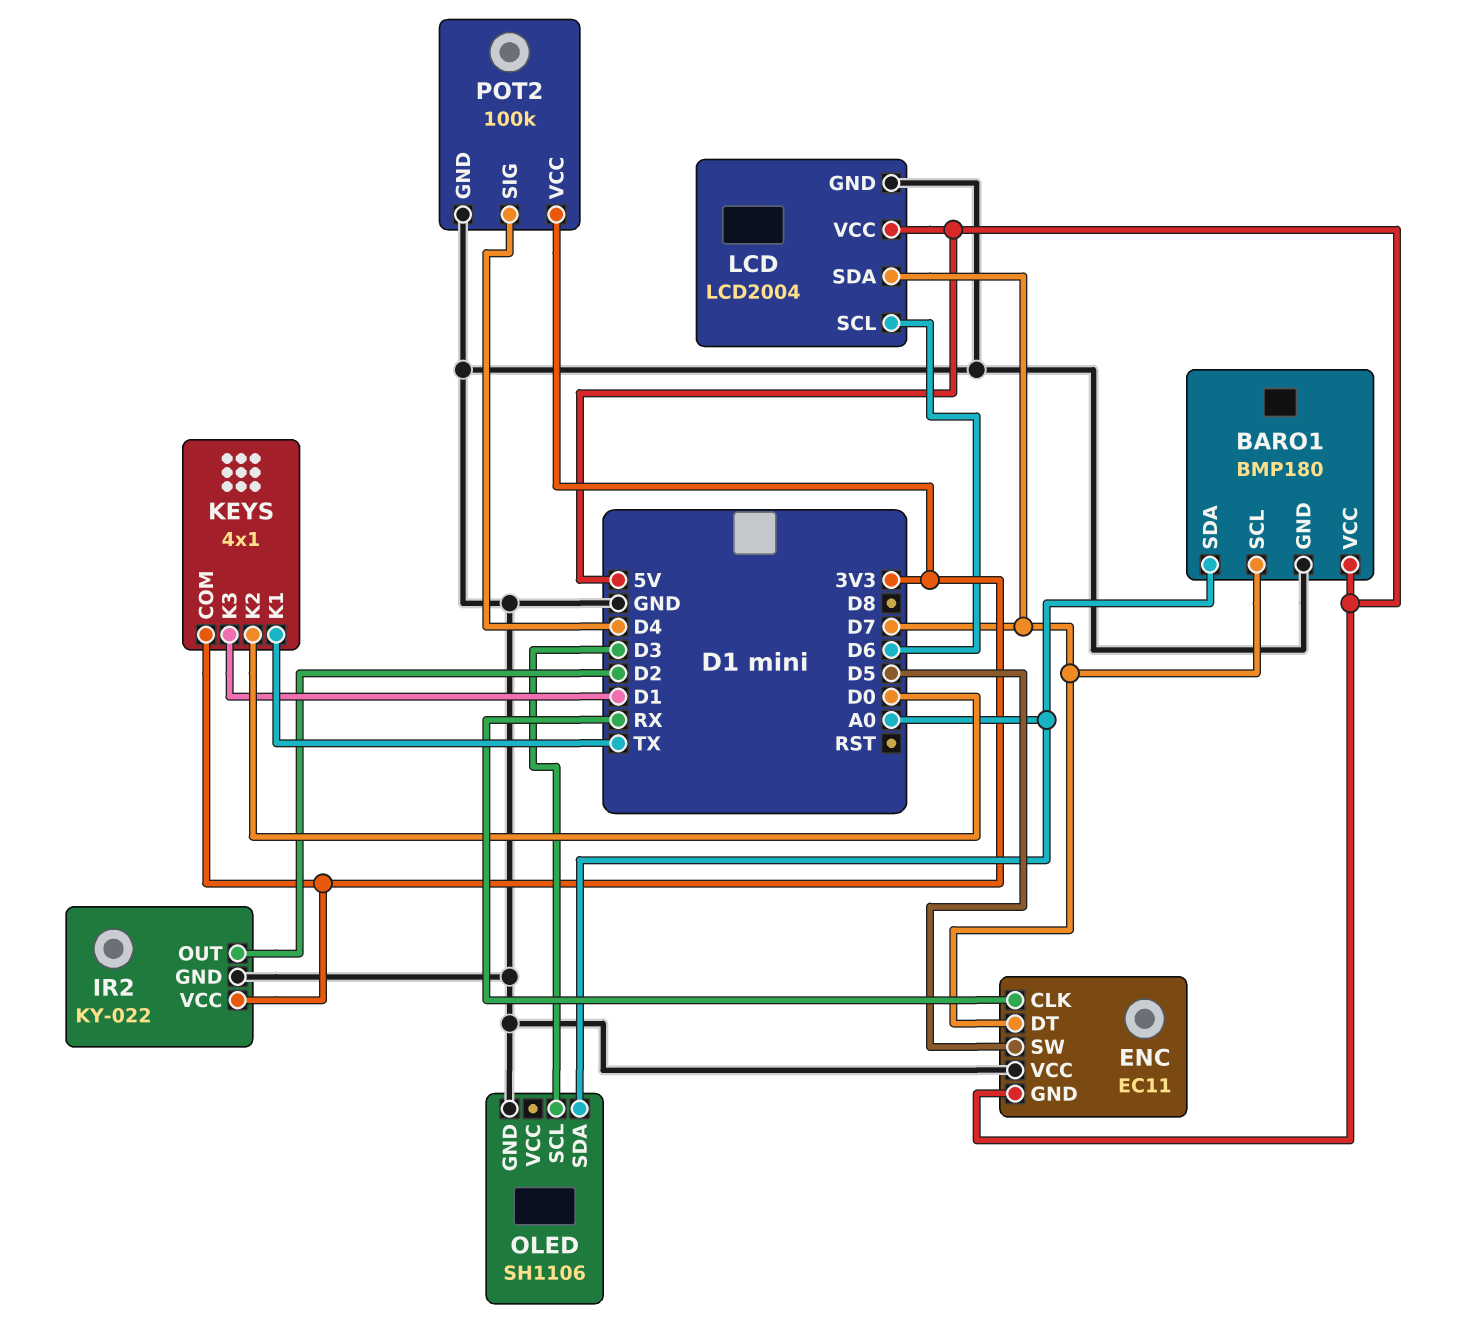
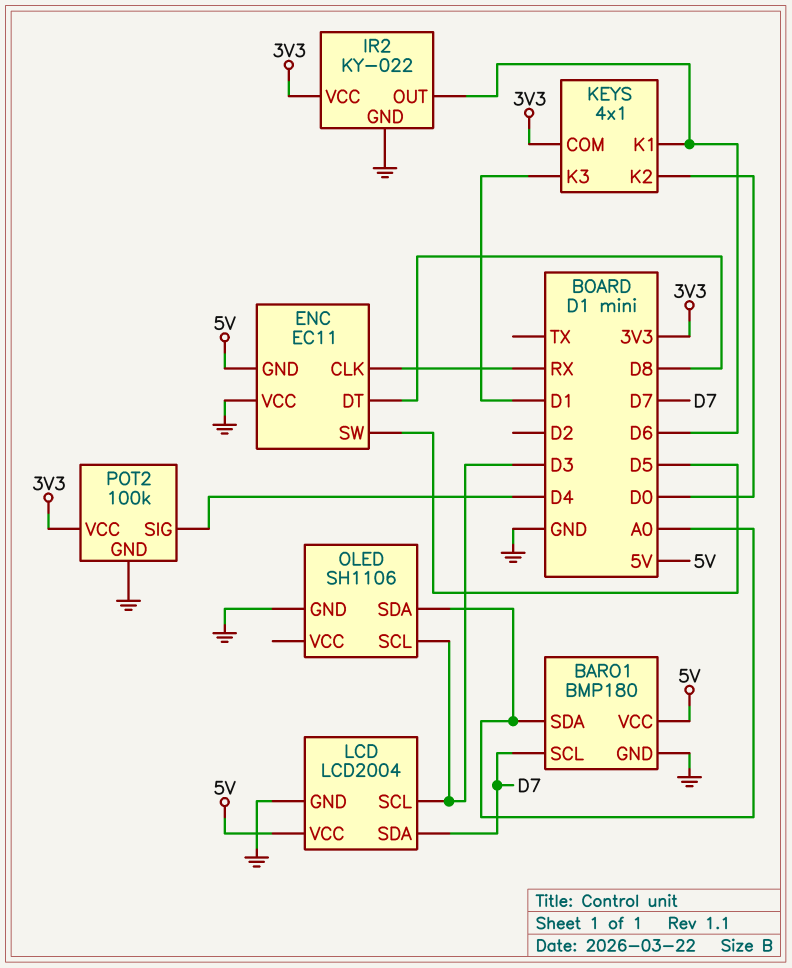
ENC pin DT: D7 -> D8
IR2 pin OUT: D2 -> D6
KEYS pin K1: TX -> D6
LCD pin SCL: D6 -> D3

